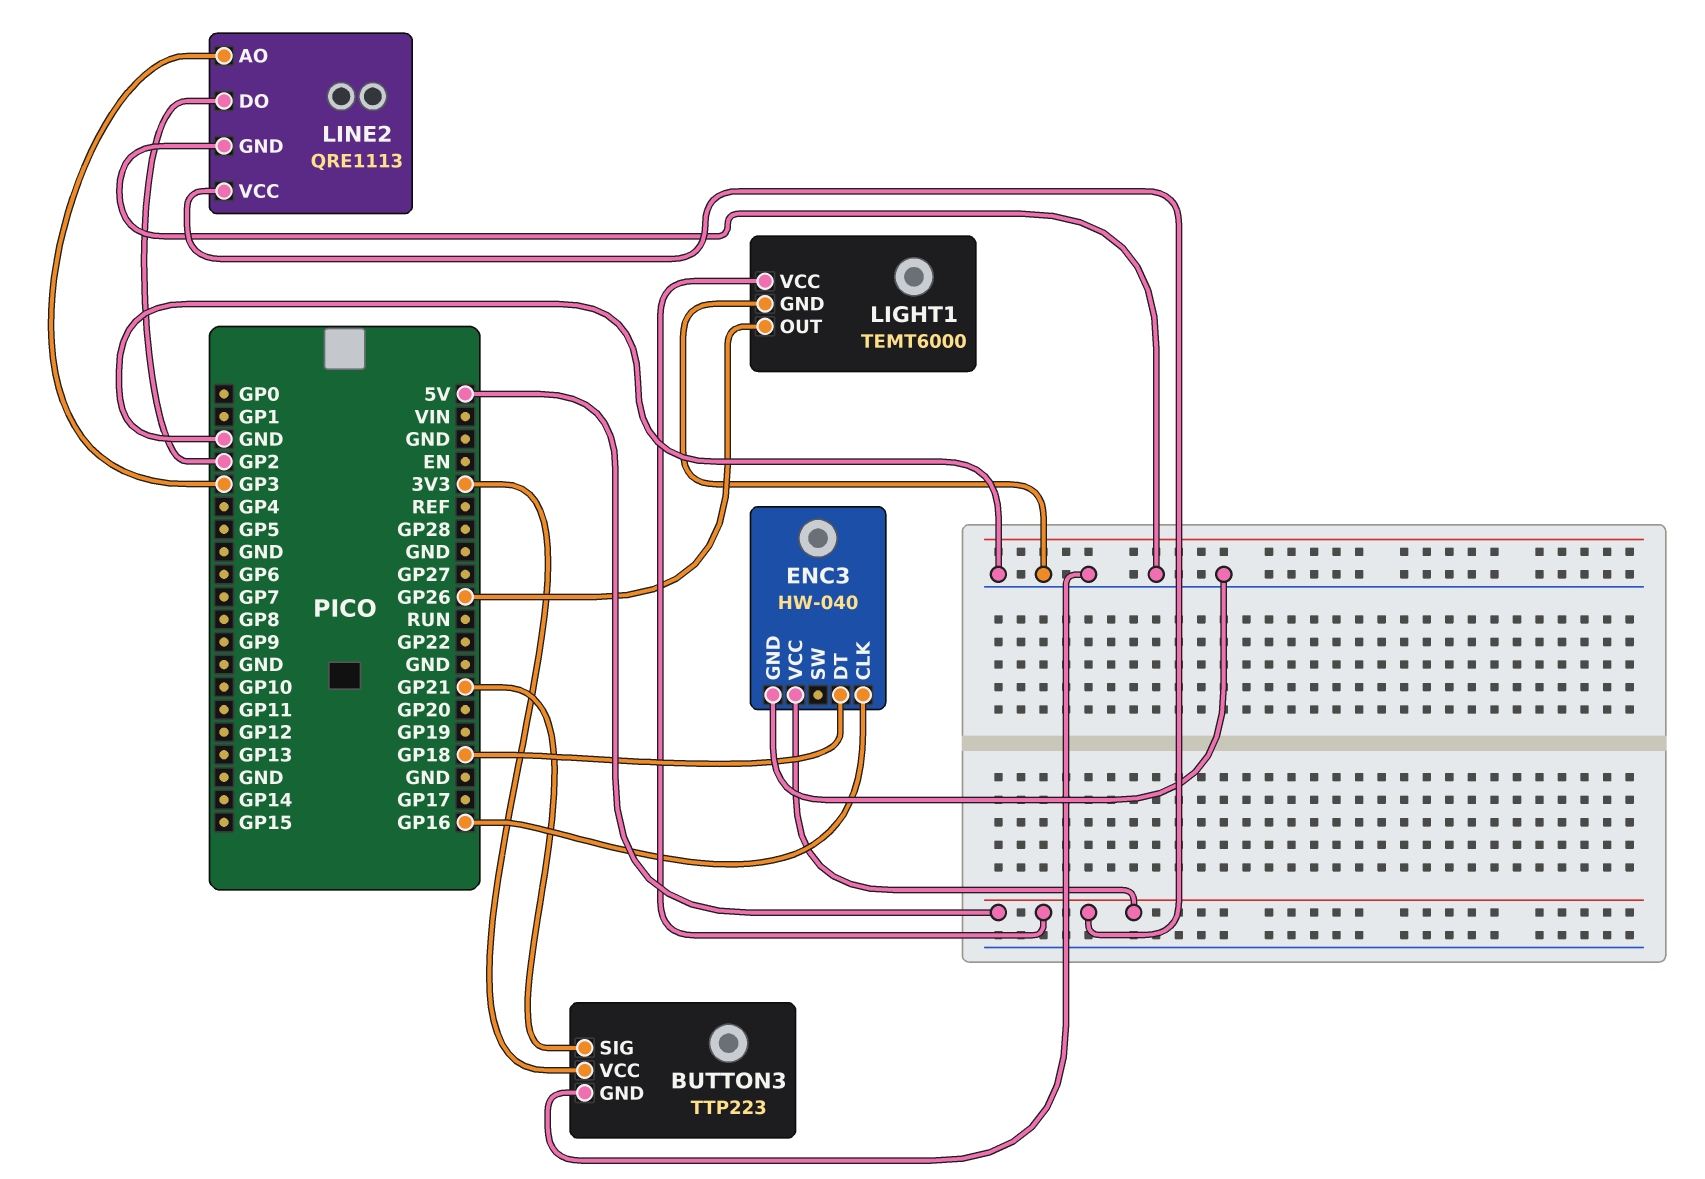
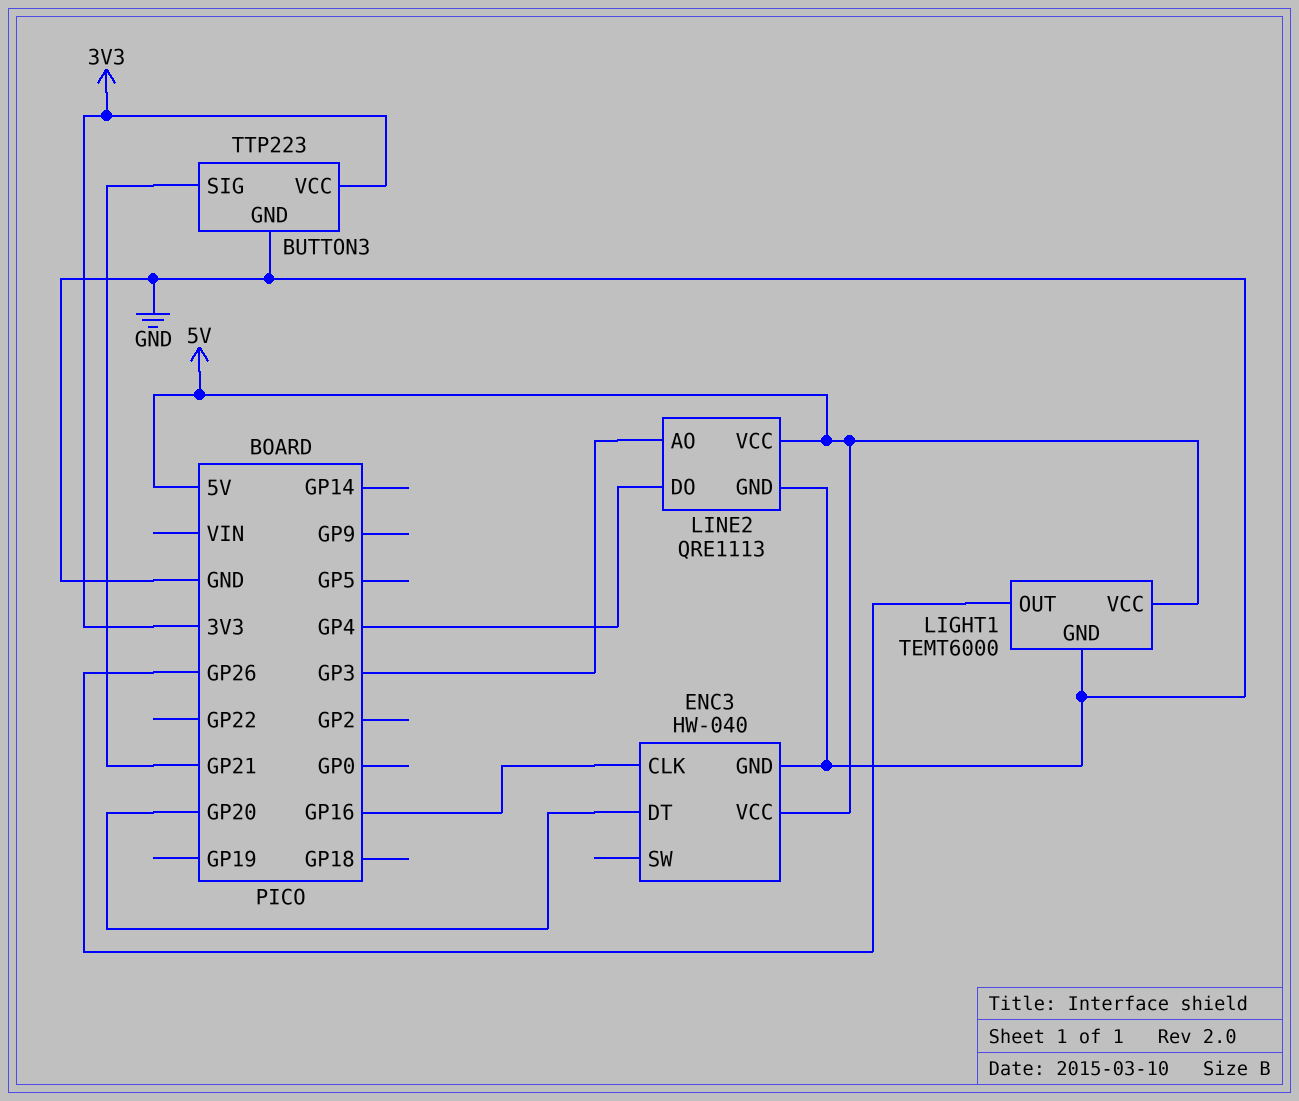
ENC3 pin DT: GP18 -> GP20
LINE2 pin DO: GP2 -> GP4

